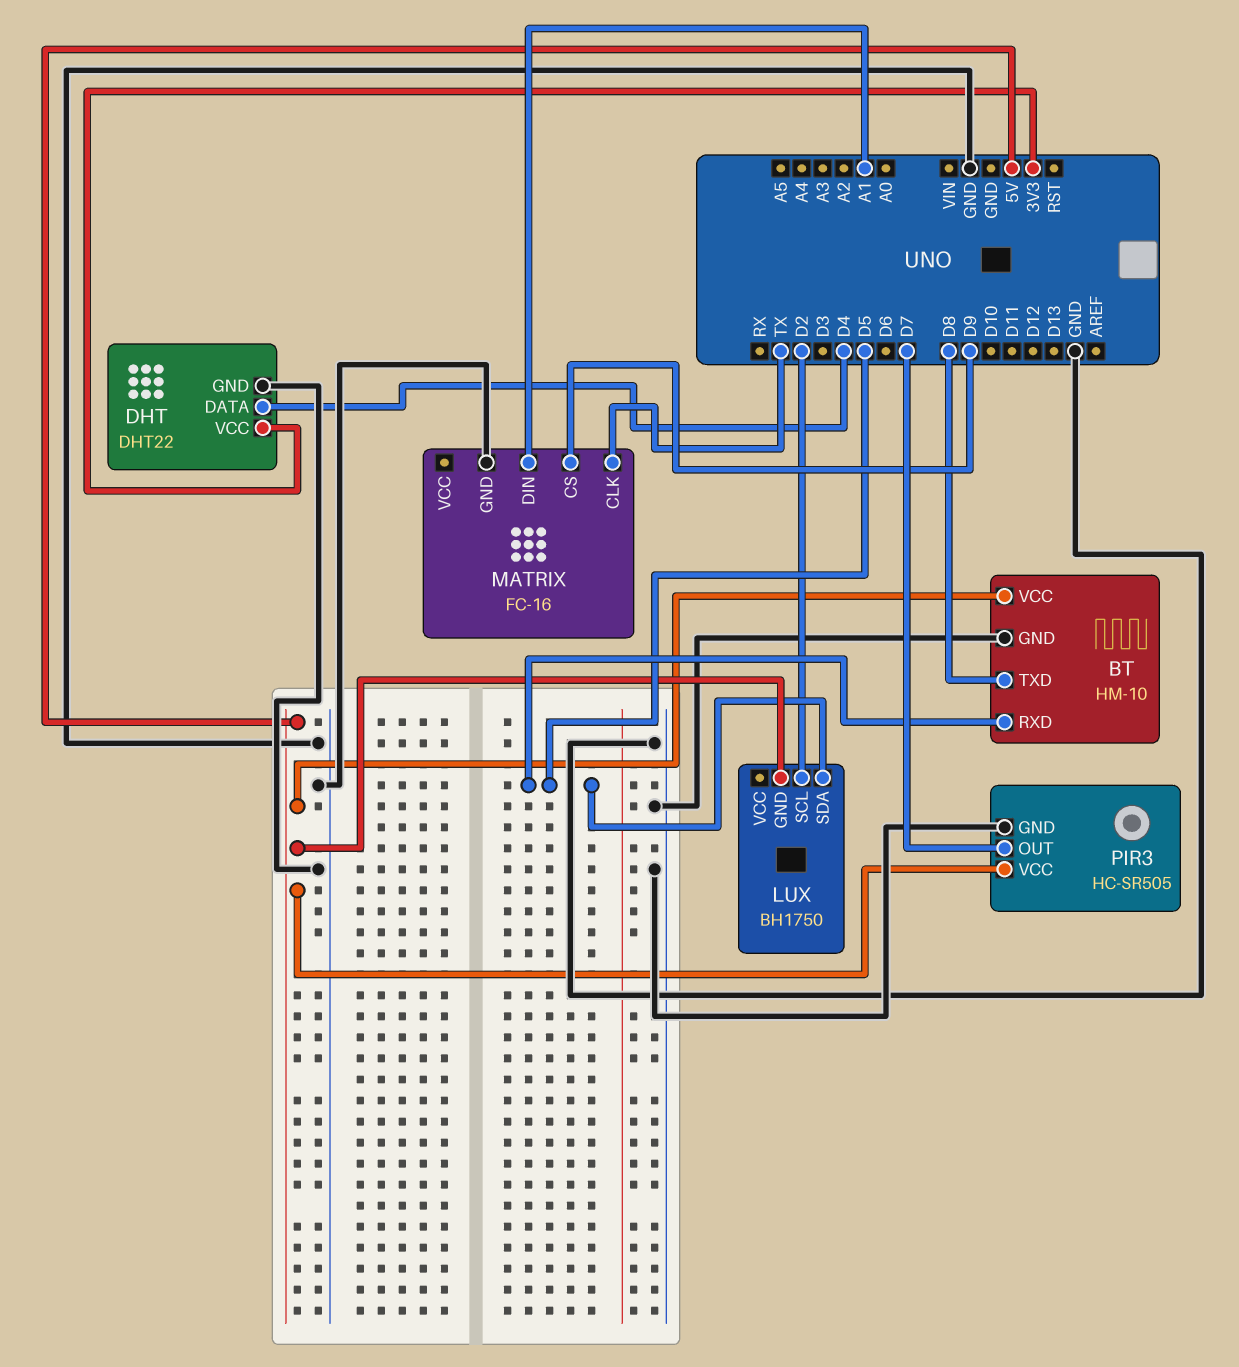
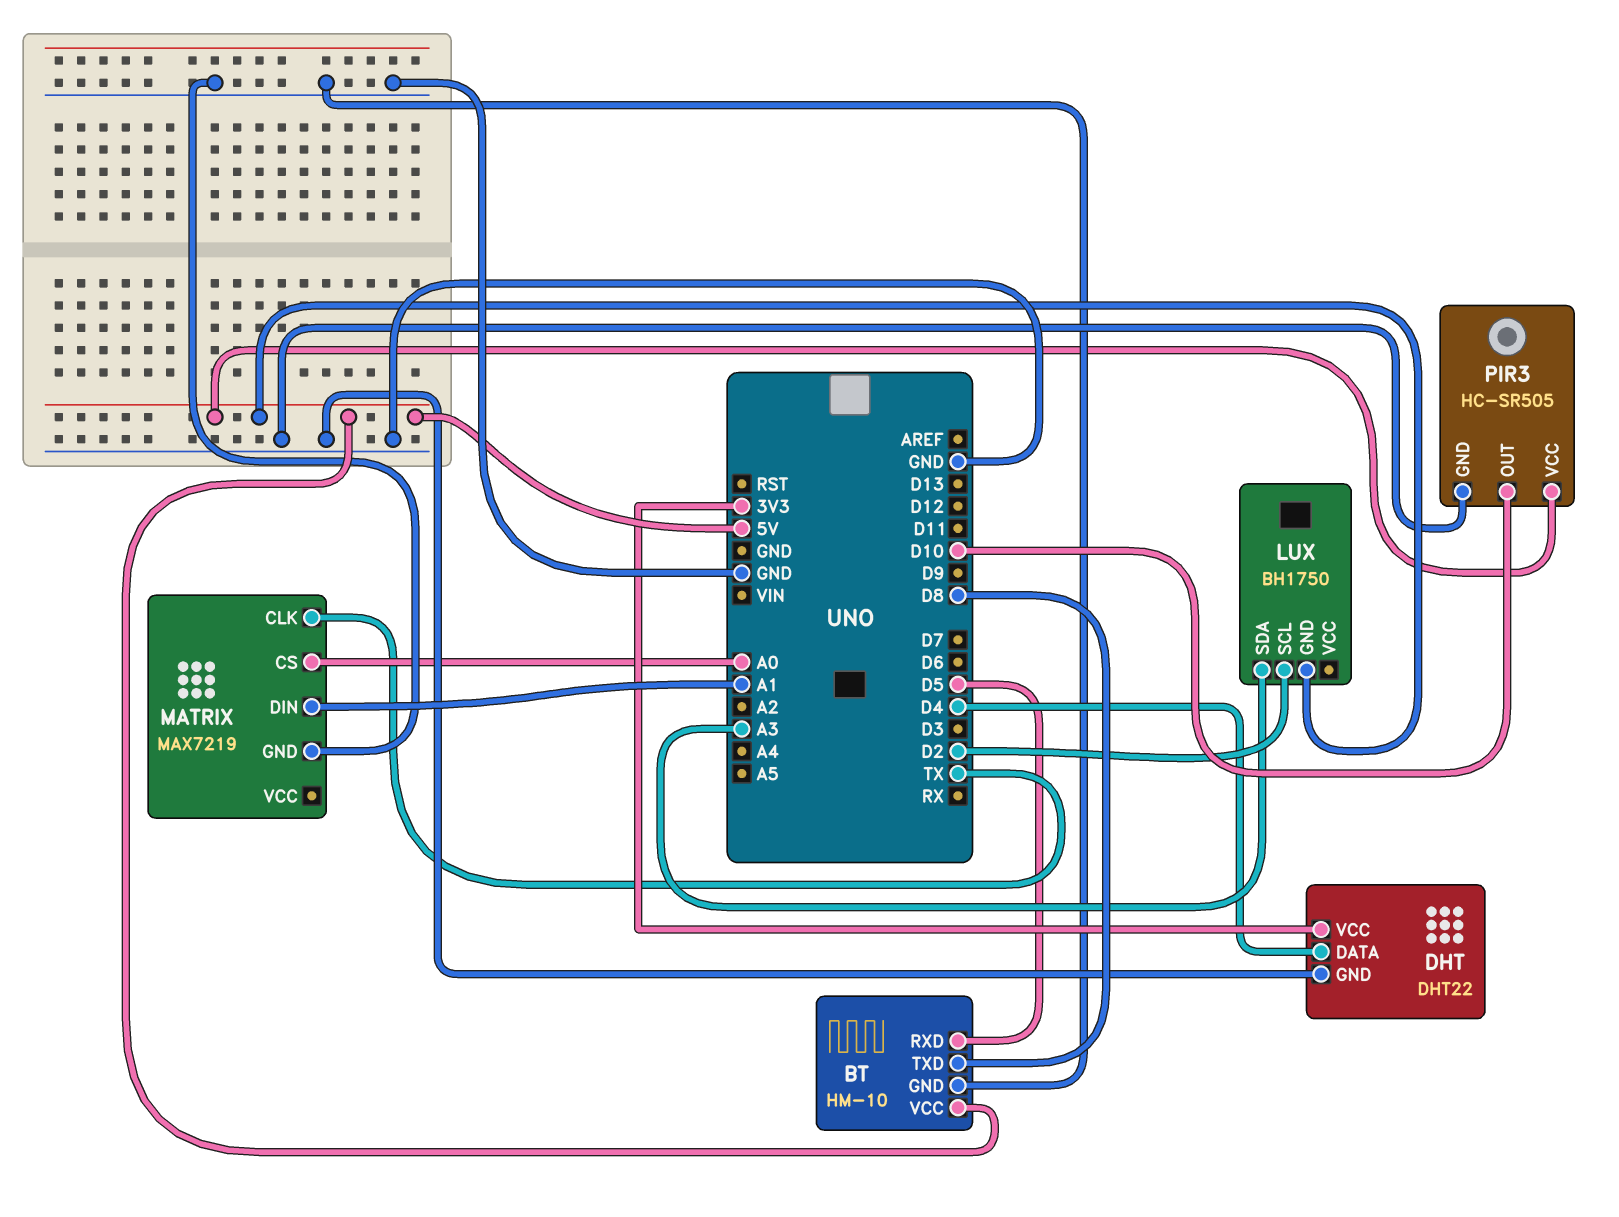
LUX pin SDA: D5 -> A3
MATRIX: FC-16 -> MAX7219
MATRIX pin CS: D9 -> A0
PIR3 pin OUT: D7 -> D10

